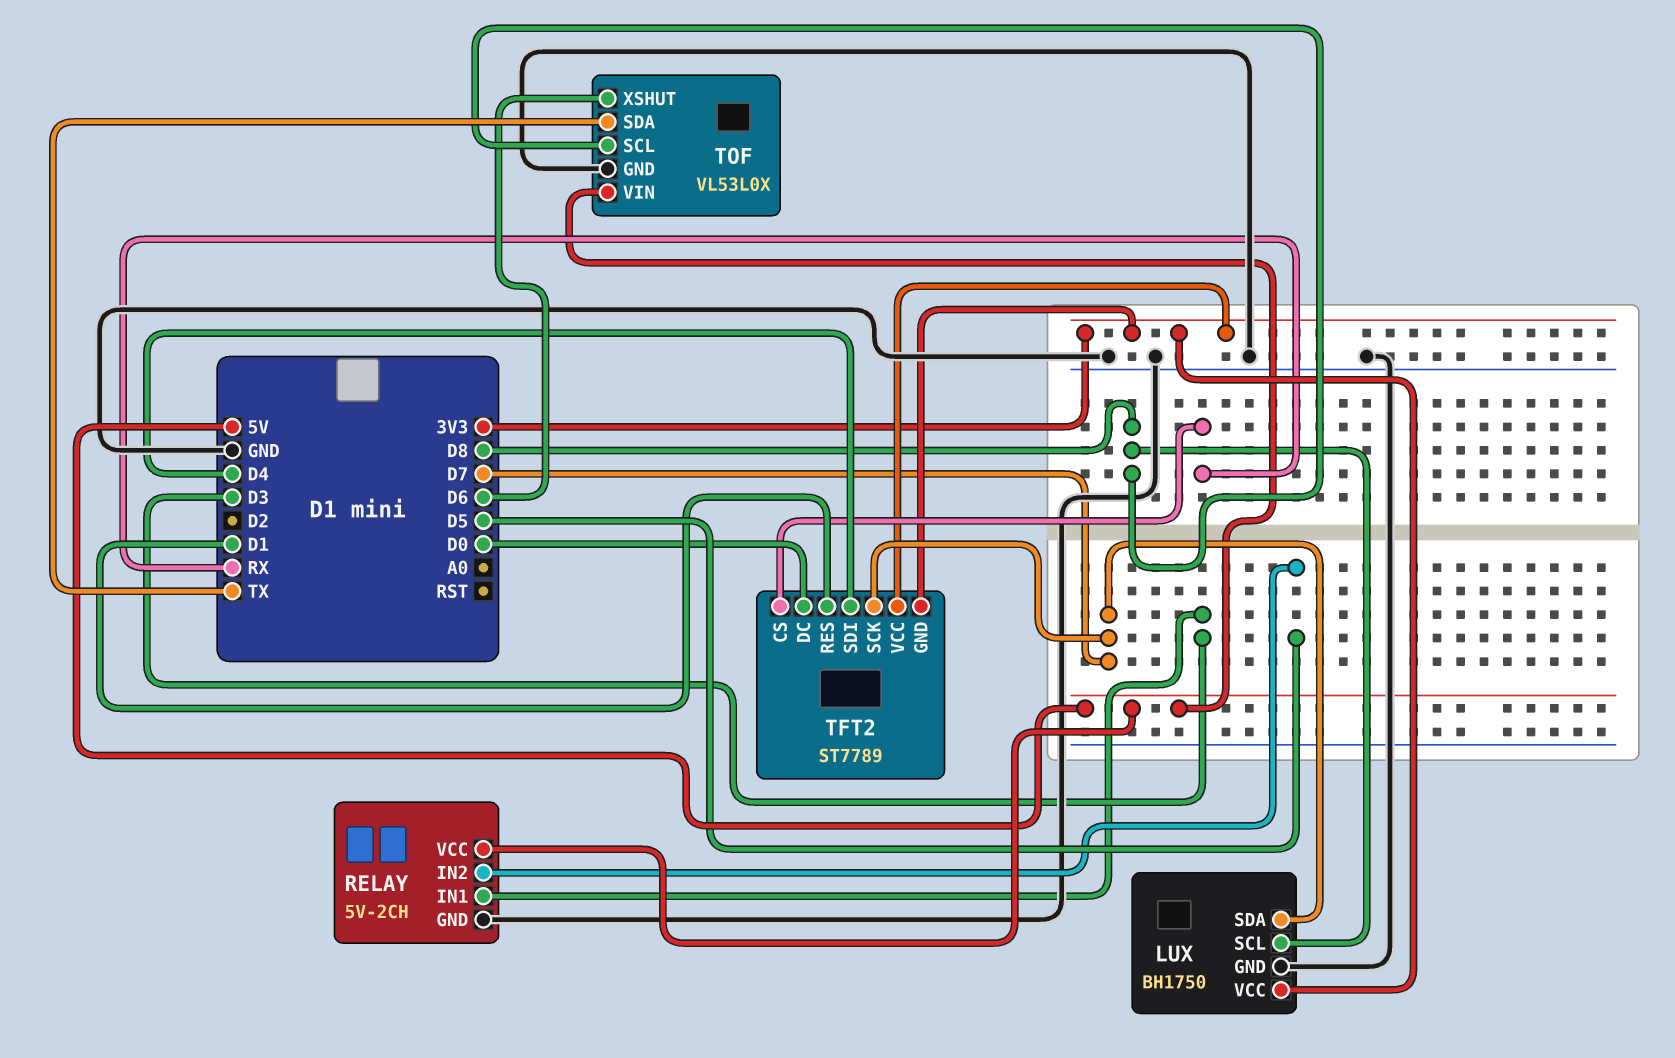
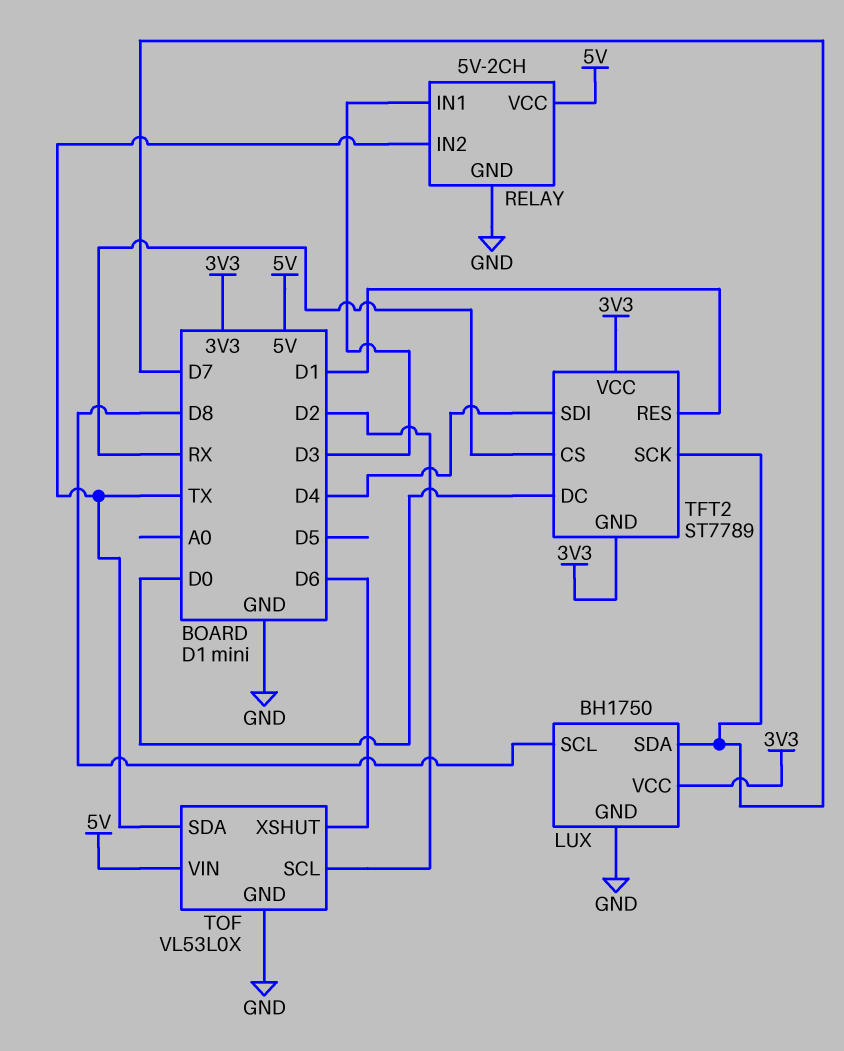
RELAY pin IN2: D5 -> TX
TOF pin SCL: D8 -> D2

